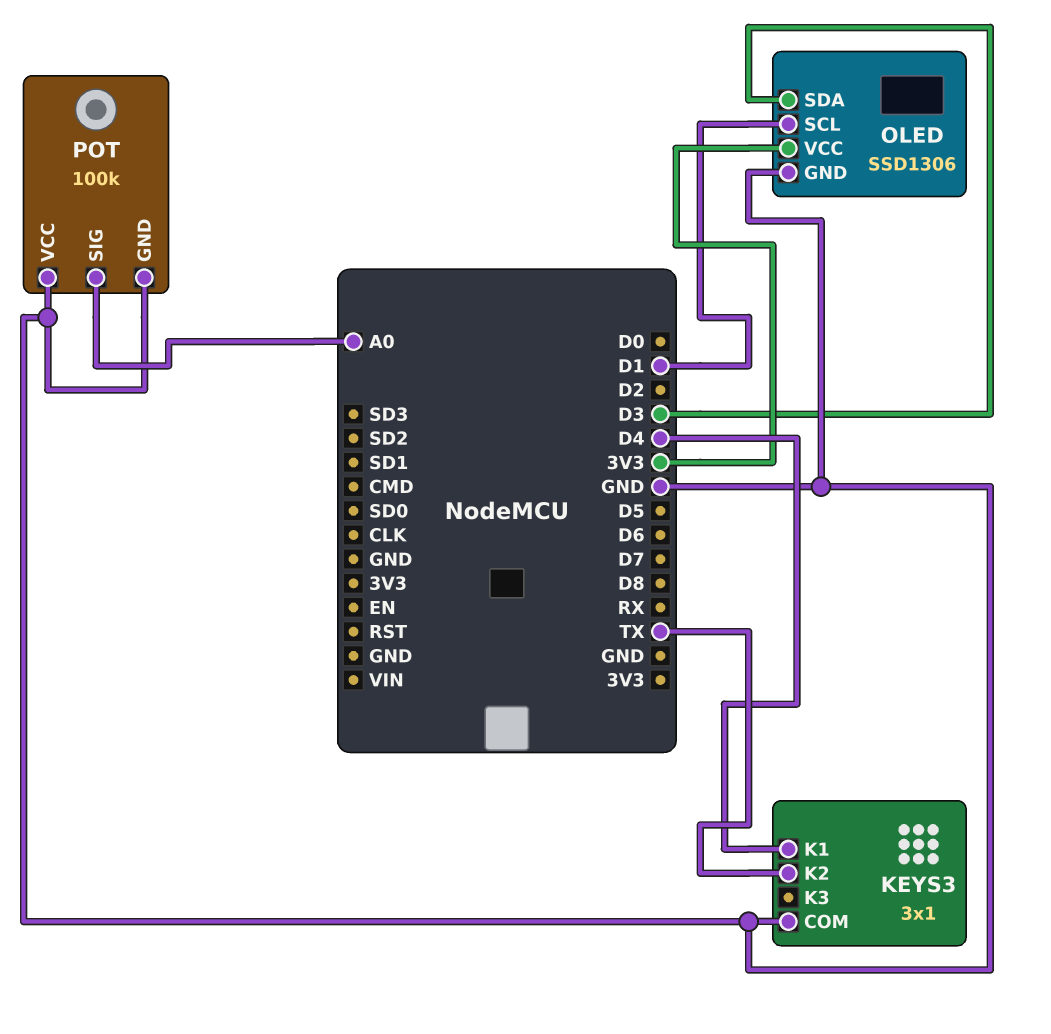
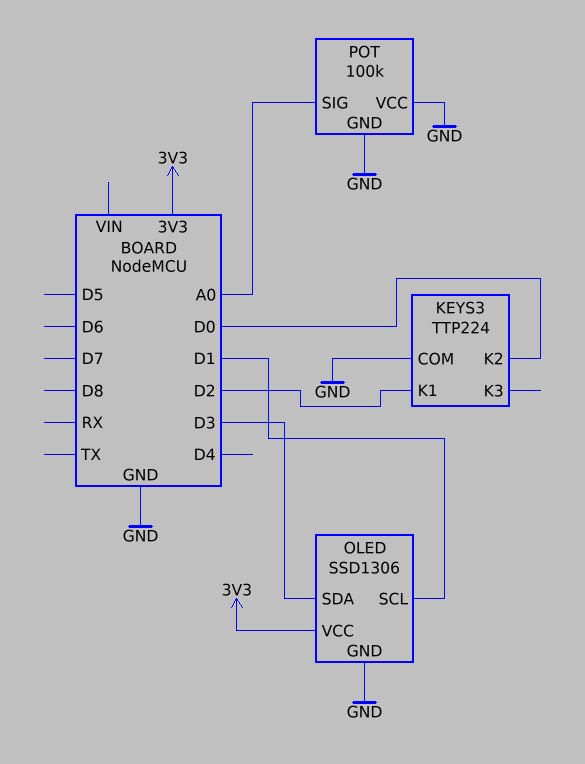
KEYS3: 3x1 -> TTP224
KEYS3 pin K1: D4 -> D2
KEYS3 pin K2: TX -> D0

